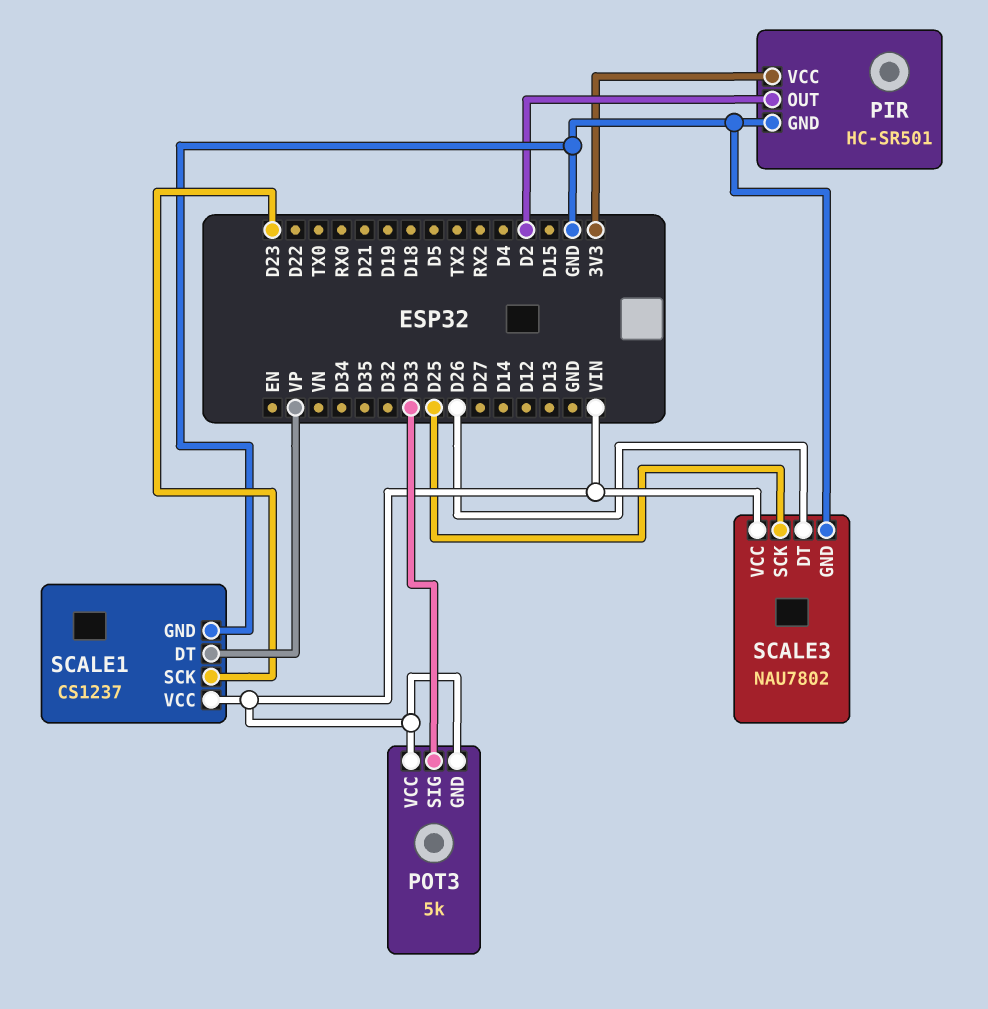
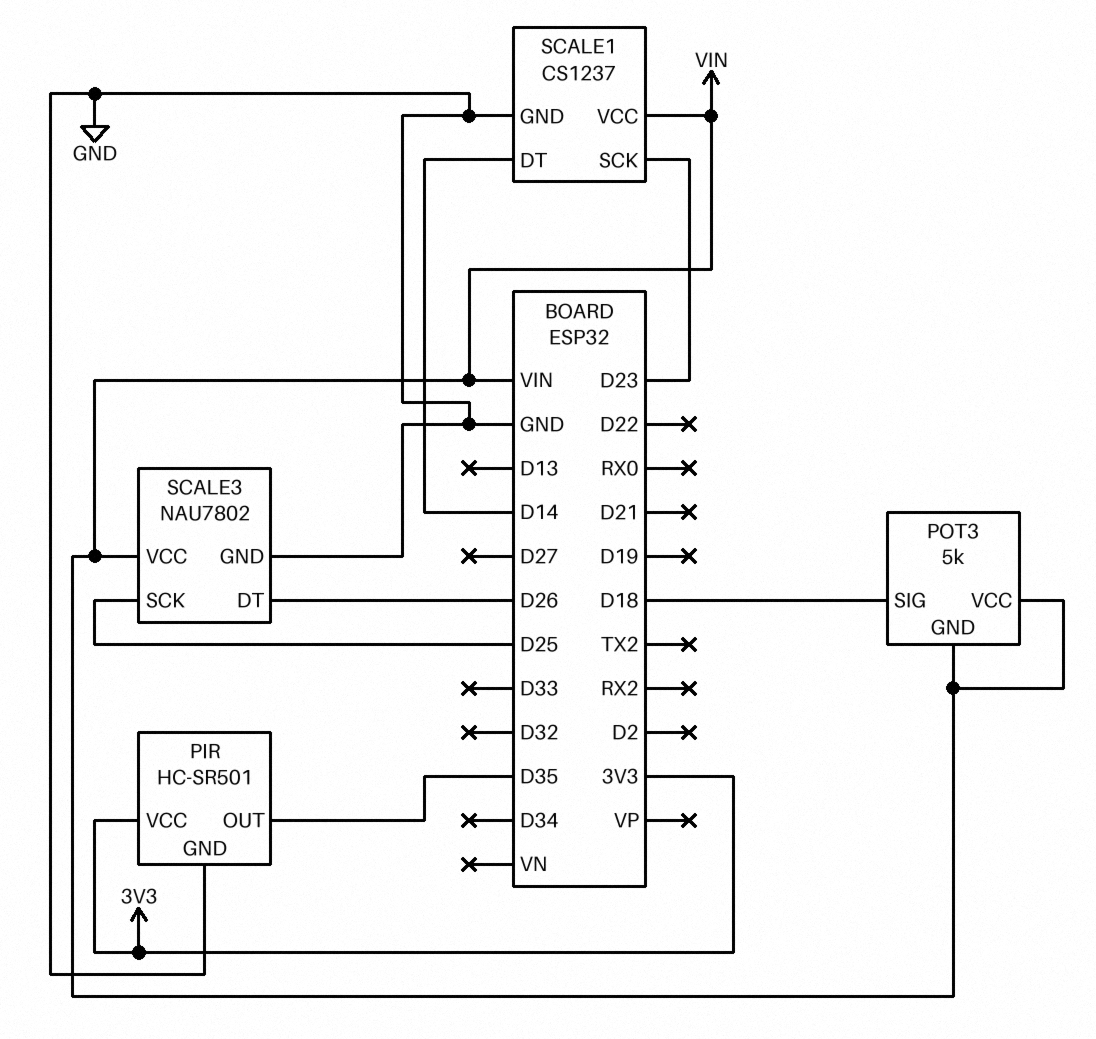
PIR pin OUT: D2 -> D35
POT3 pin SIG: D33 -> D18
SCALE1 pin DT: VP -> D14

